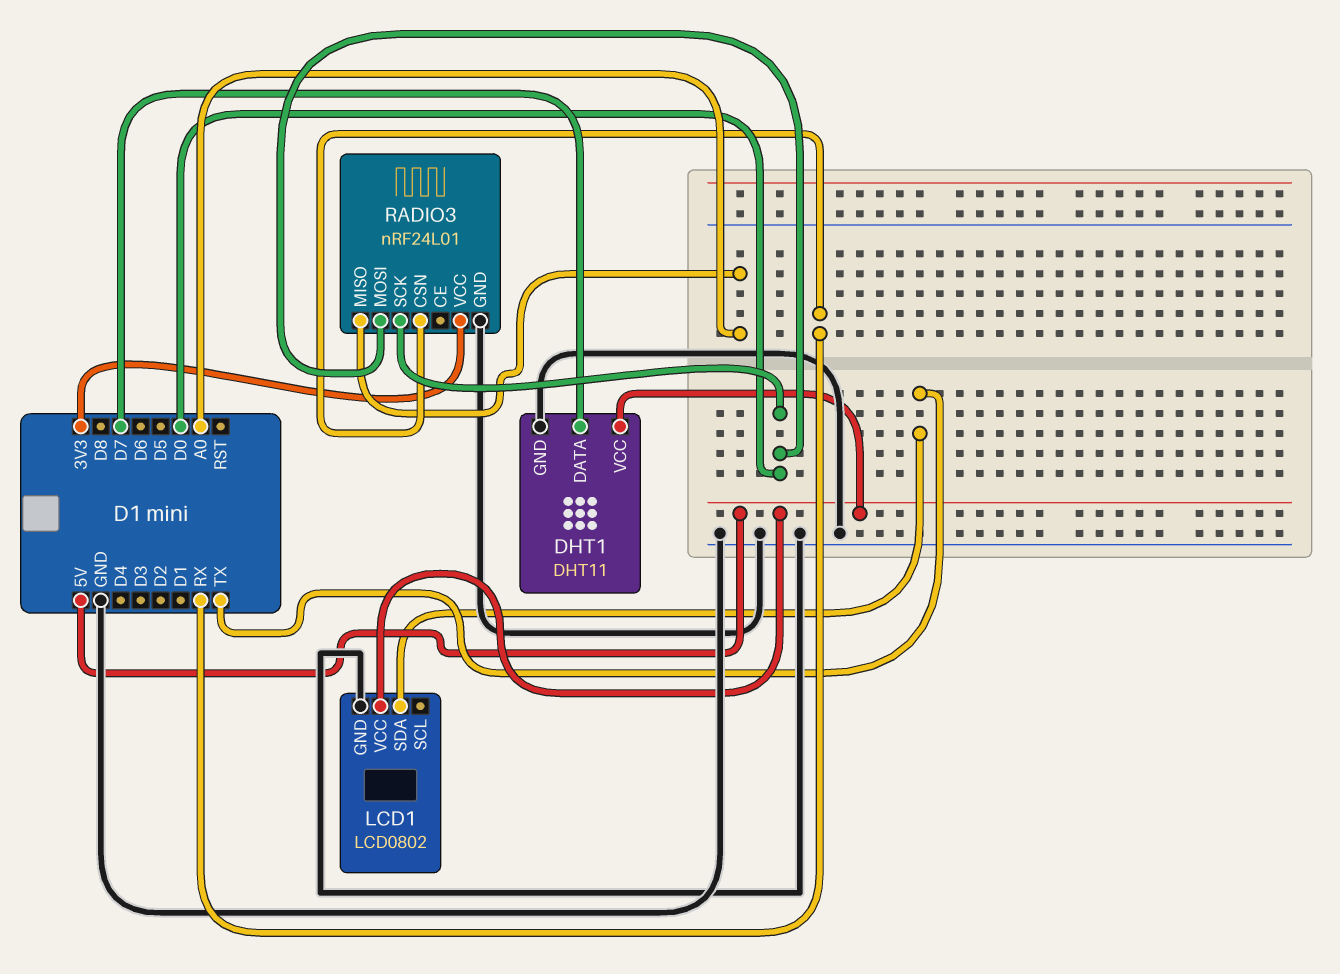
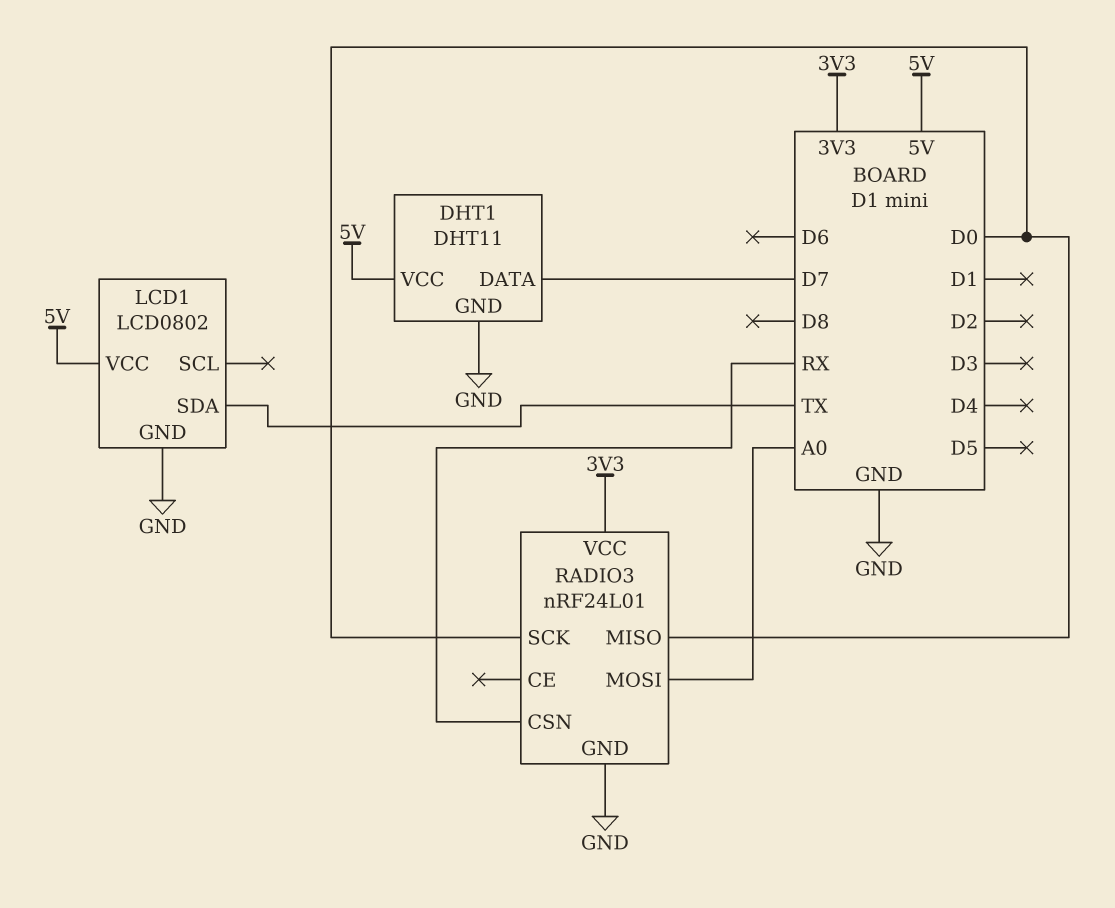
RADIO3 pin MISO: A0 -> D0
RADIO3 pin MOSI: D0 -> A0

